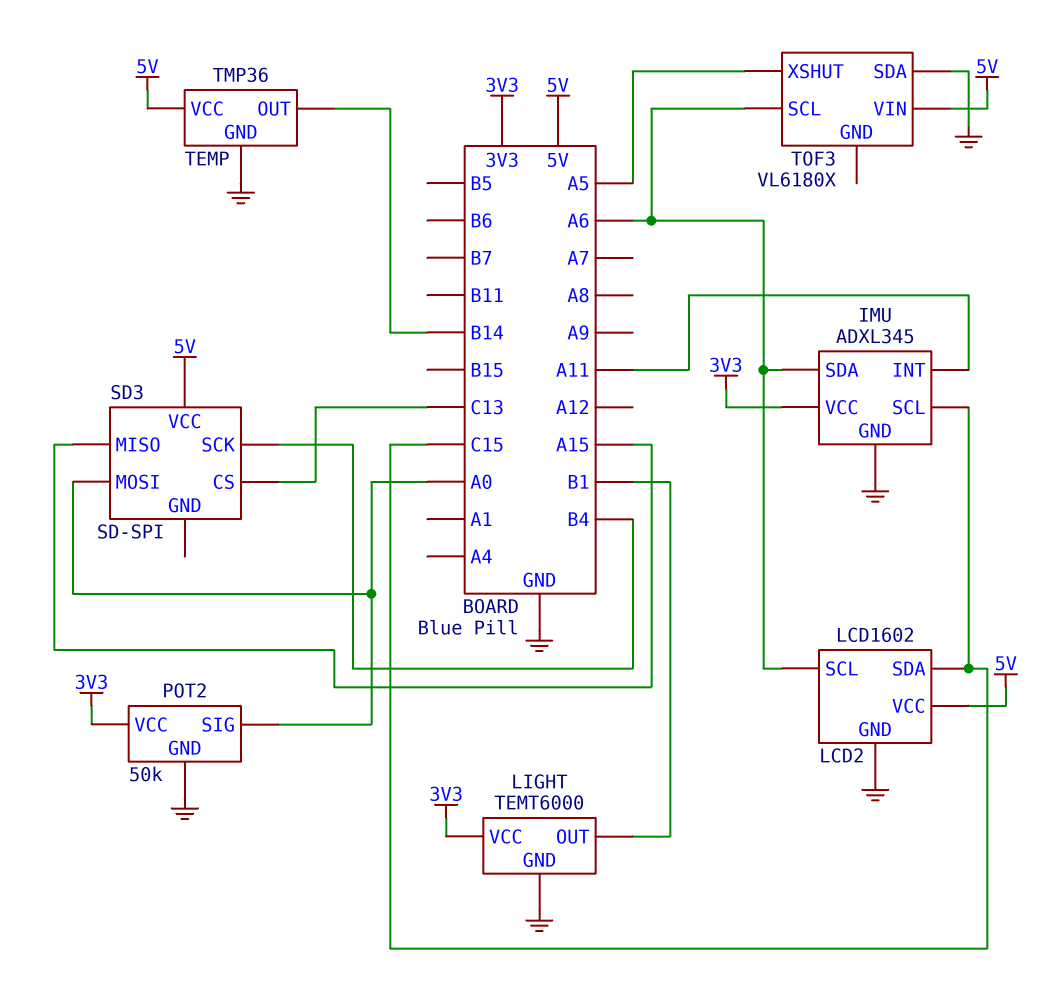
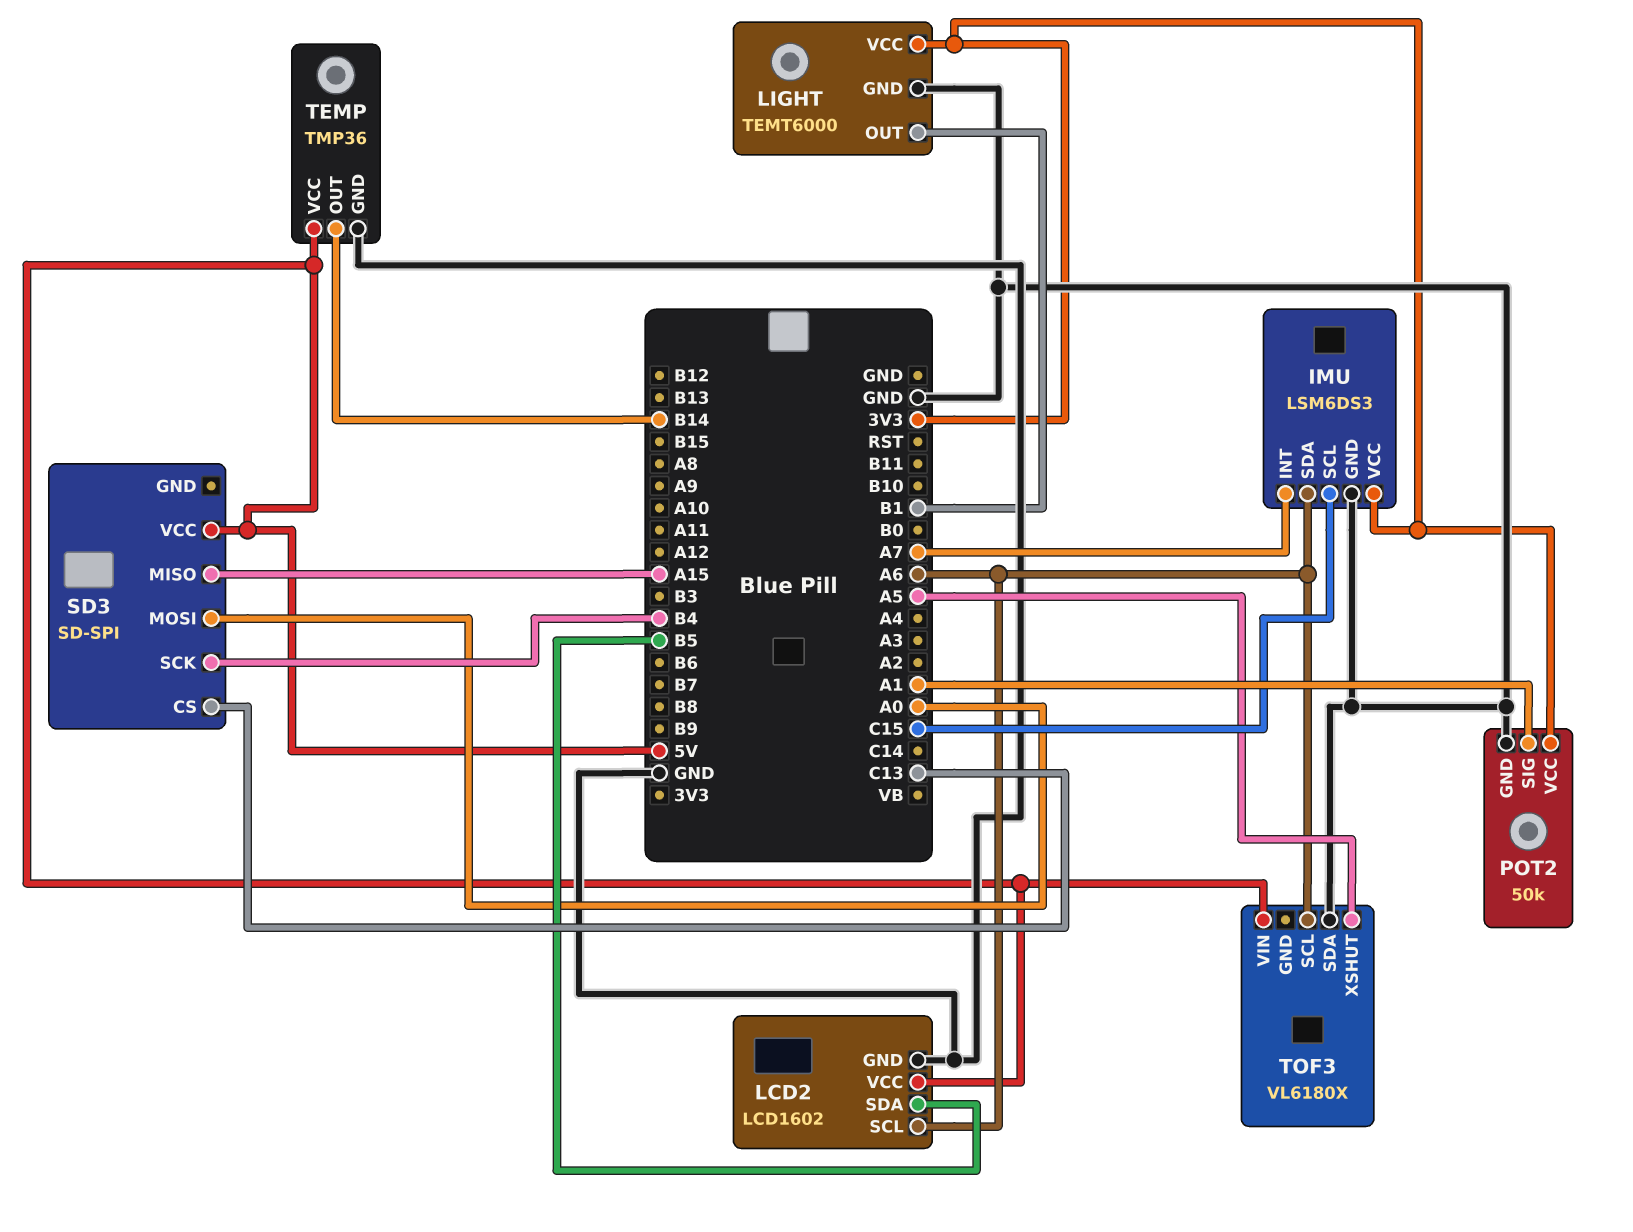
IMU: ADXL345 -> LSM6DS3
IMU pin INT: A11 -> A7
LCD2 pin SDA: C15 -> B5
POT2 pin SIG: A0 -> A1

